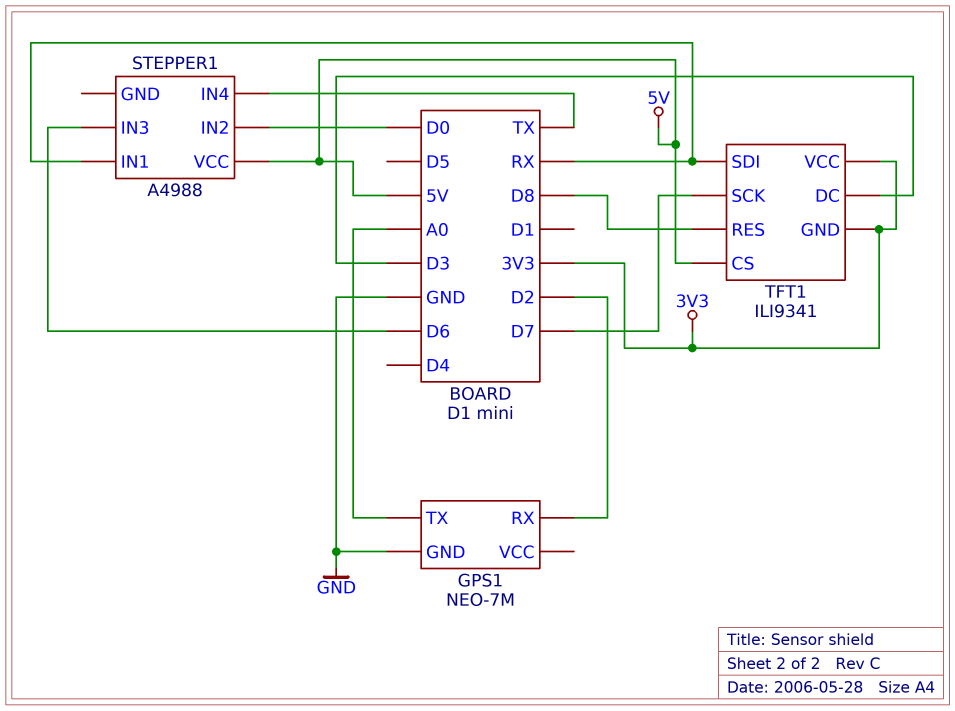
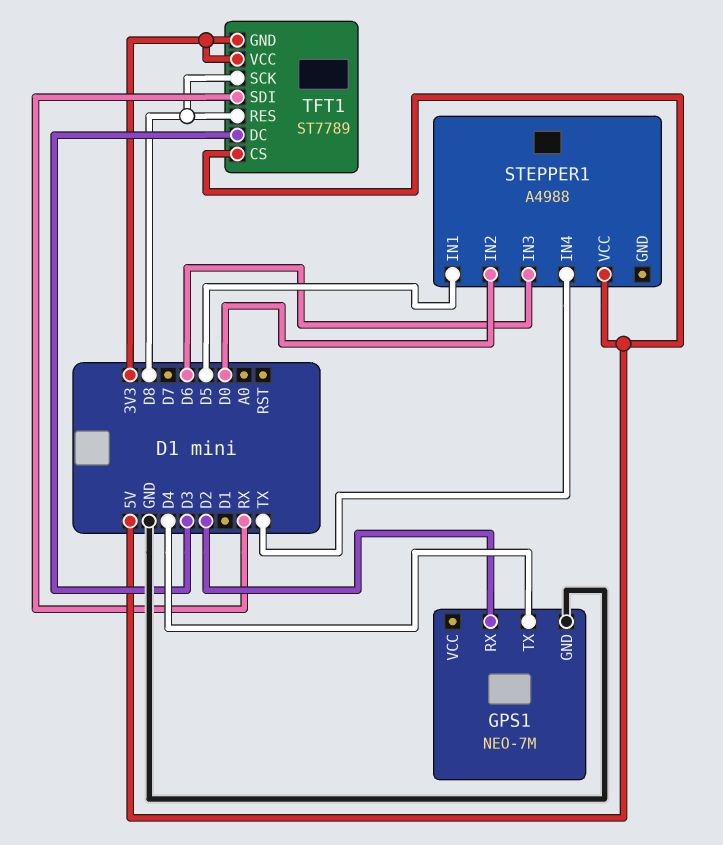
GPS1 pin TX: A0 -> D4
STEPPER1 pin IN1: RX -> D5
TFT1: ILI9341 -> ST7789
TFT1 pin SCK: D7 -> D8

